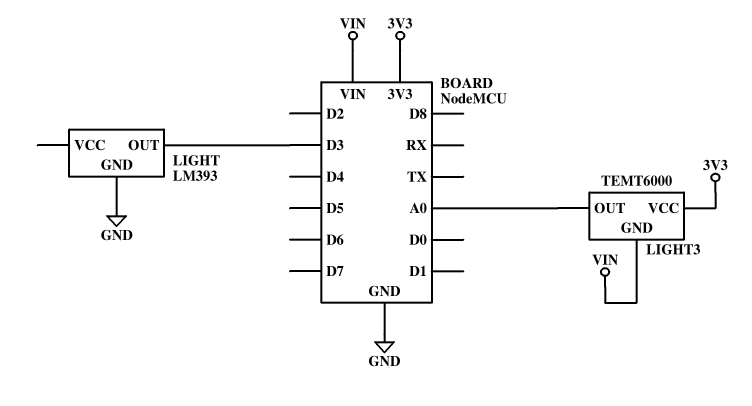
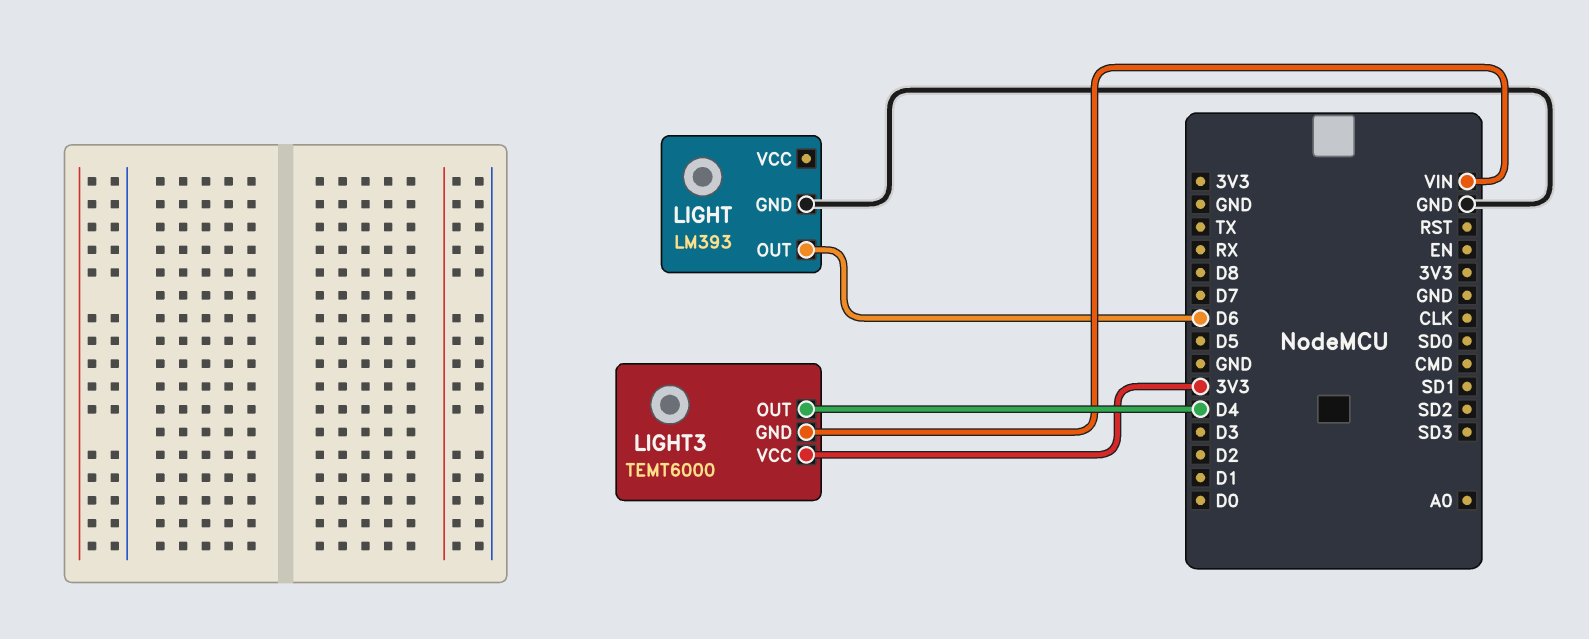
LIGHT pin OUT: D3 -> D6
LIGHT3 pin OUT: A0 -> D4

